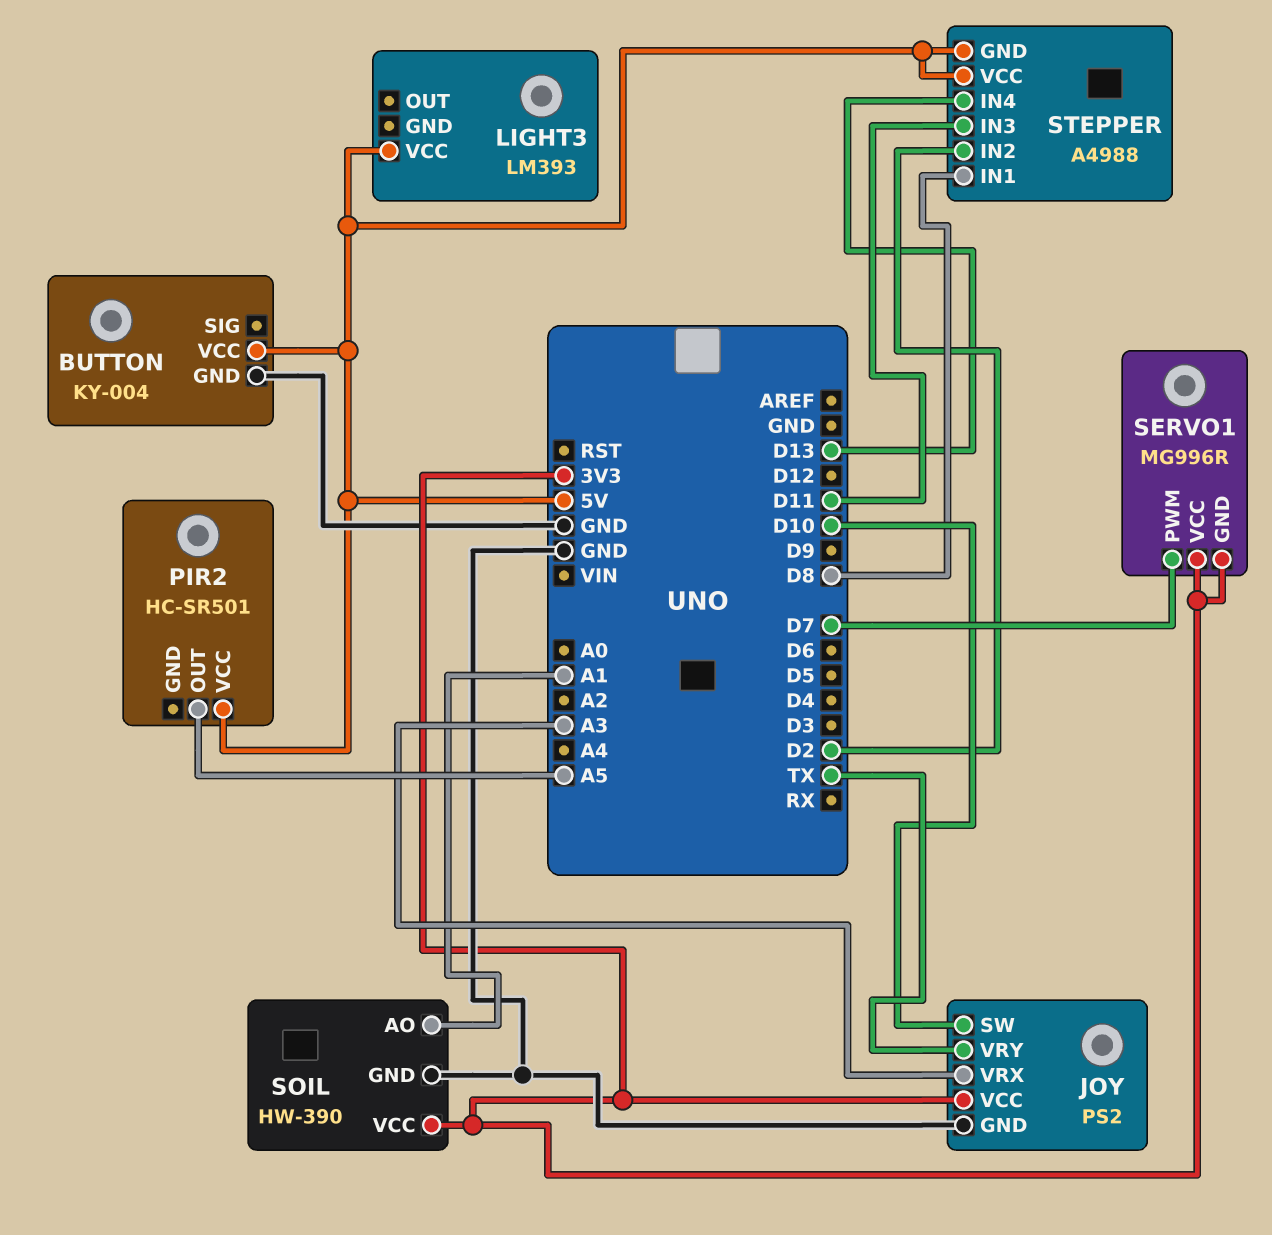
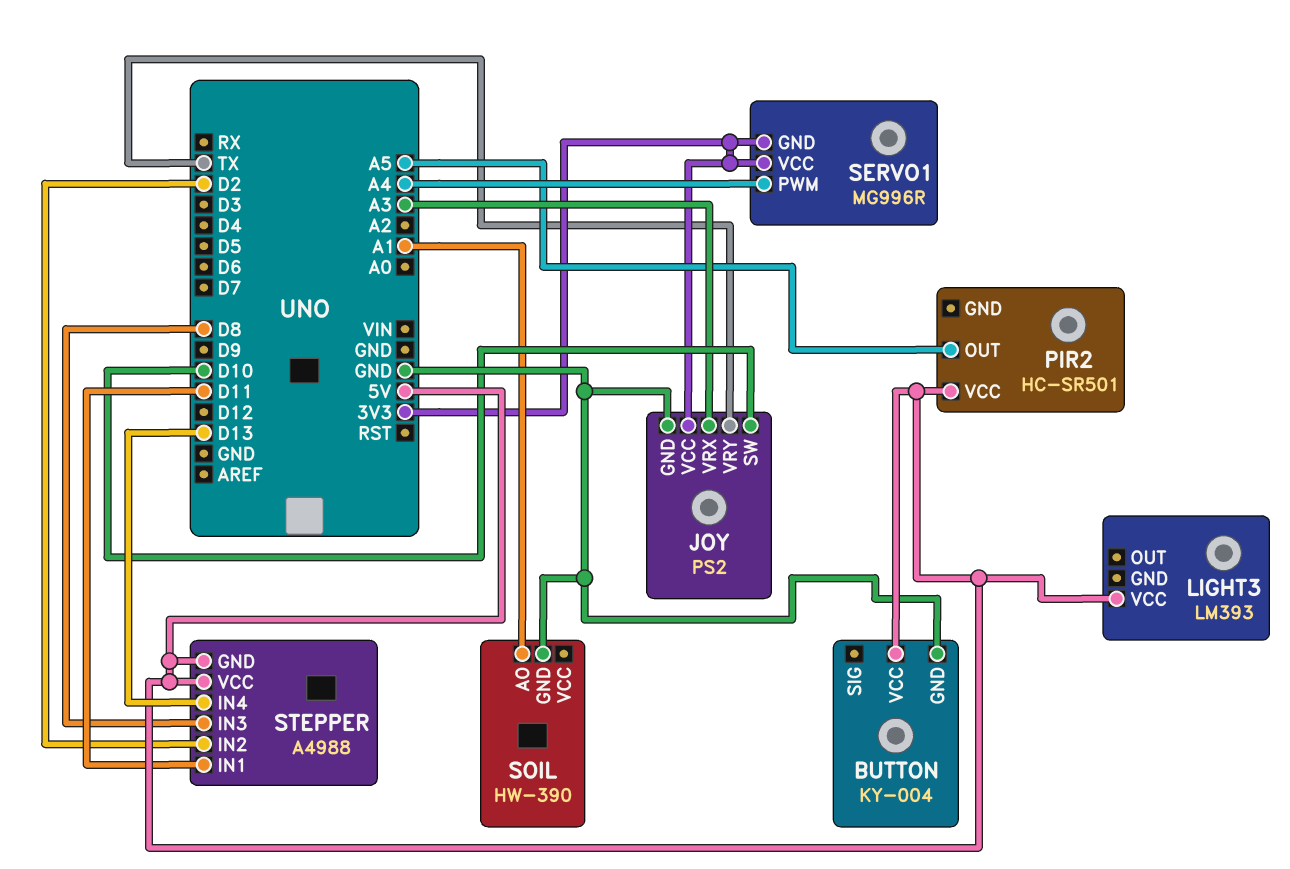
SERVO1 pin PWM: D7 -> A4
SOIL pin VCC: 3V3 -> none
STEPPER pin IN1: D8 -> D11
STEPPER pin IN3: D11 -> D8

